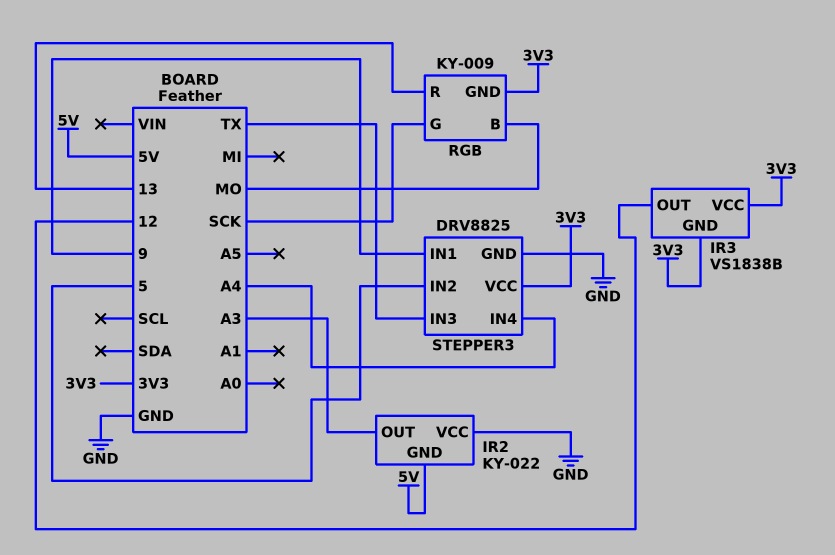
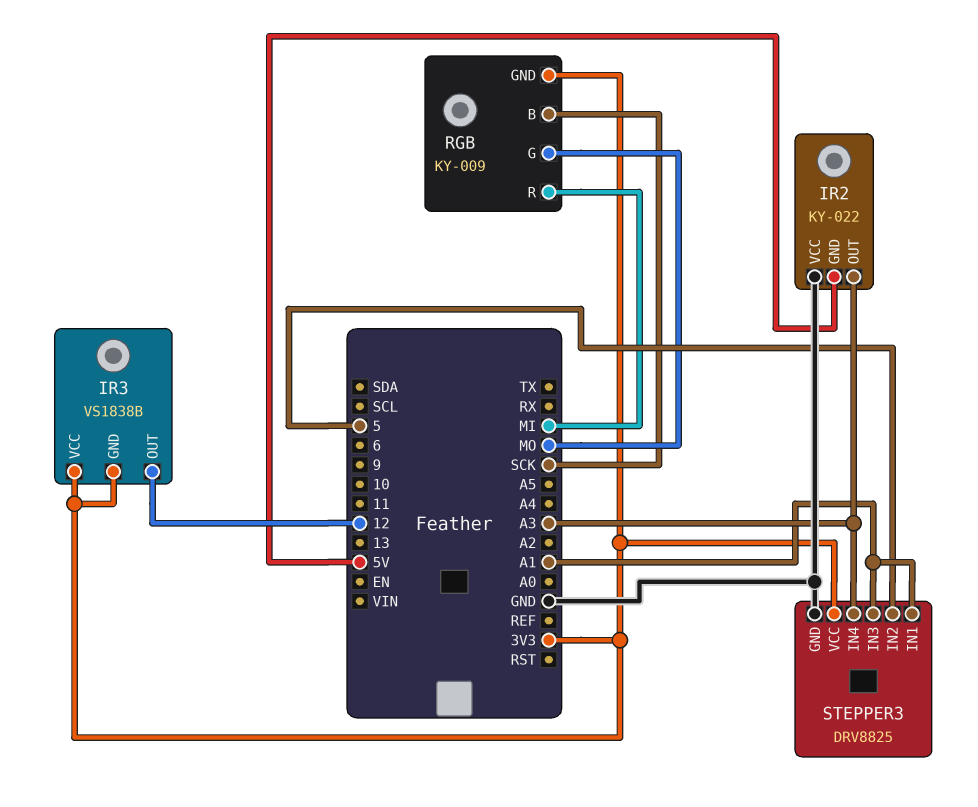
RGB pin B: MO -> SCK
RGB pin G: SCK -> MO
RGB pin R: 13 -> MI
STEPPER3 pin IN1: 9 -> A1
STEPPER3 pin IN3: TX -> A1
STEPPER3 pin IN4: A4 -> A3

